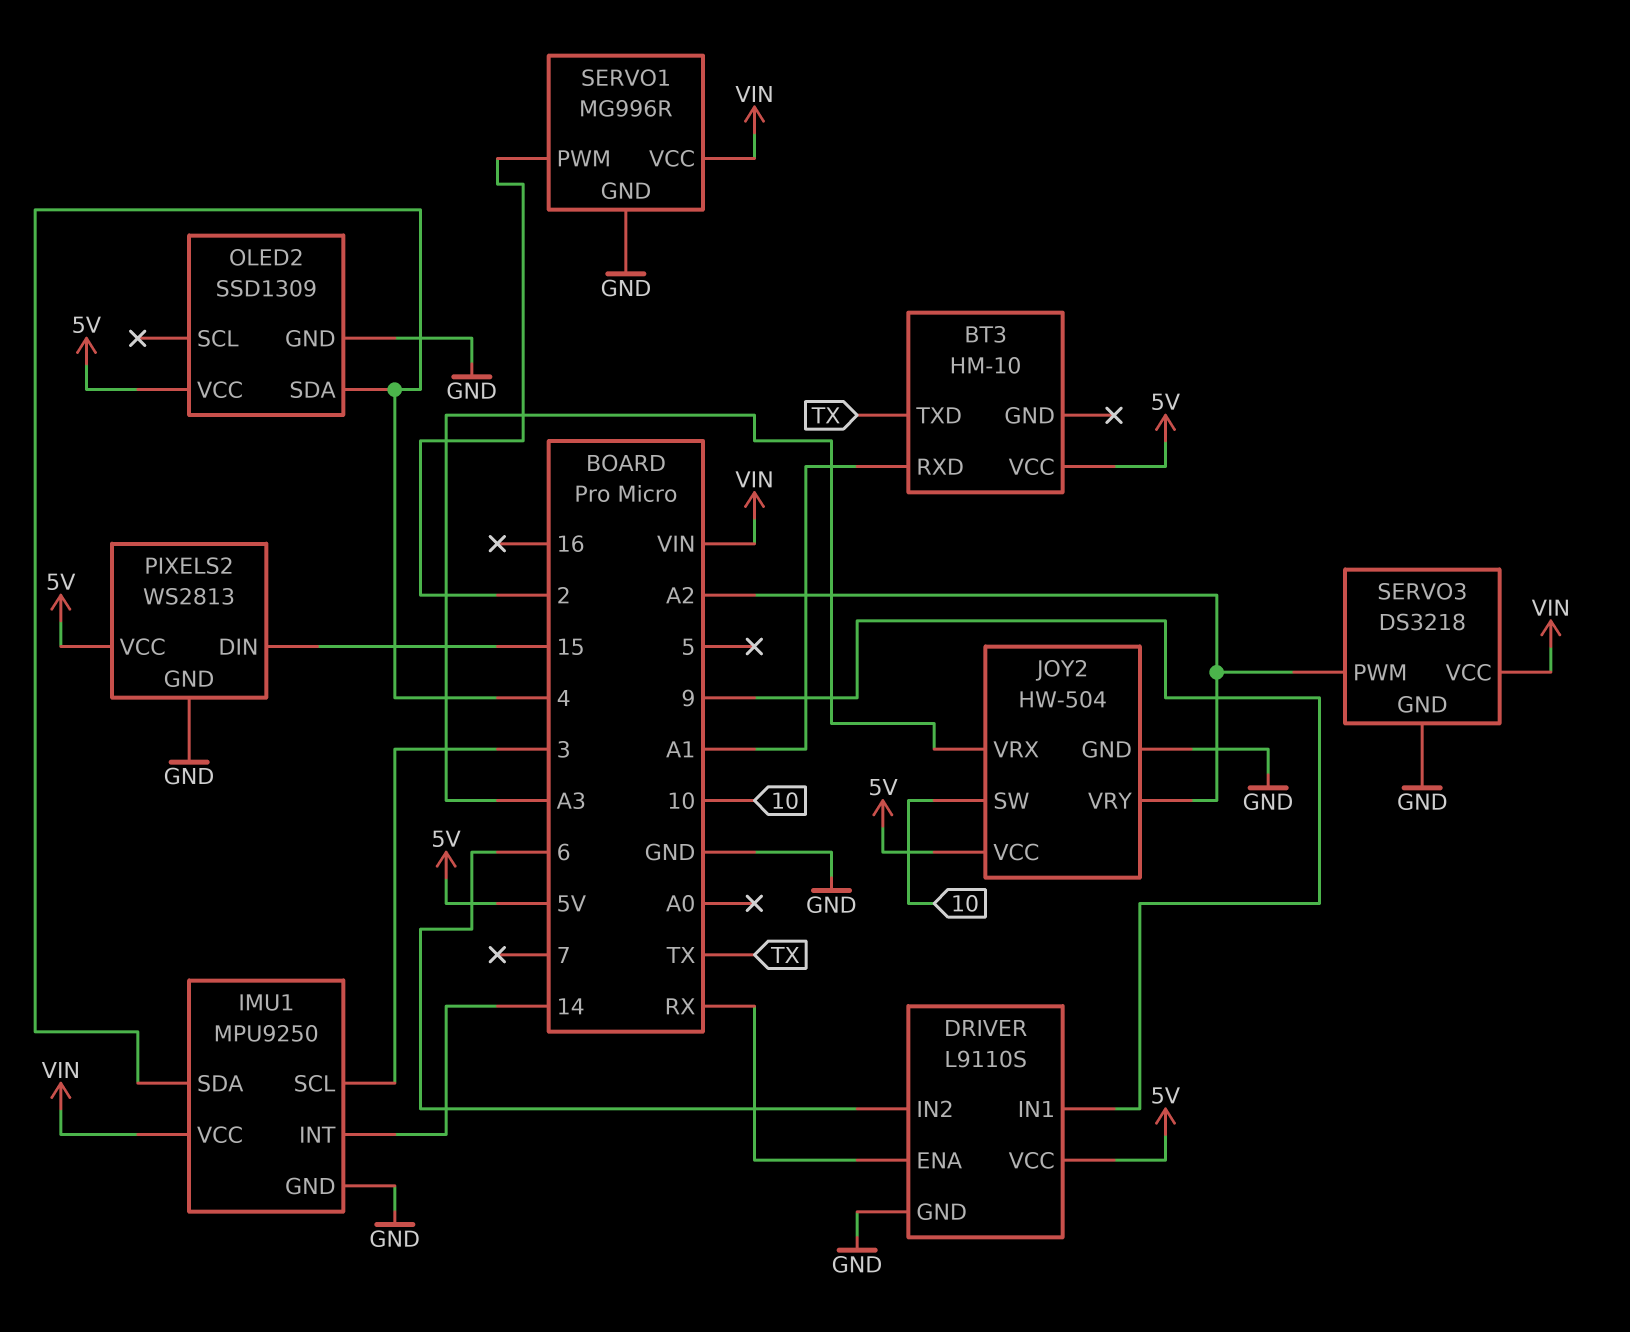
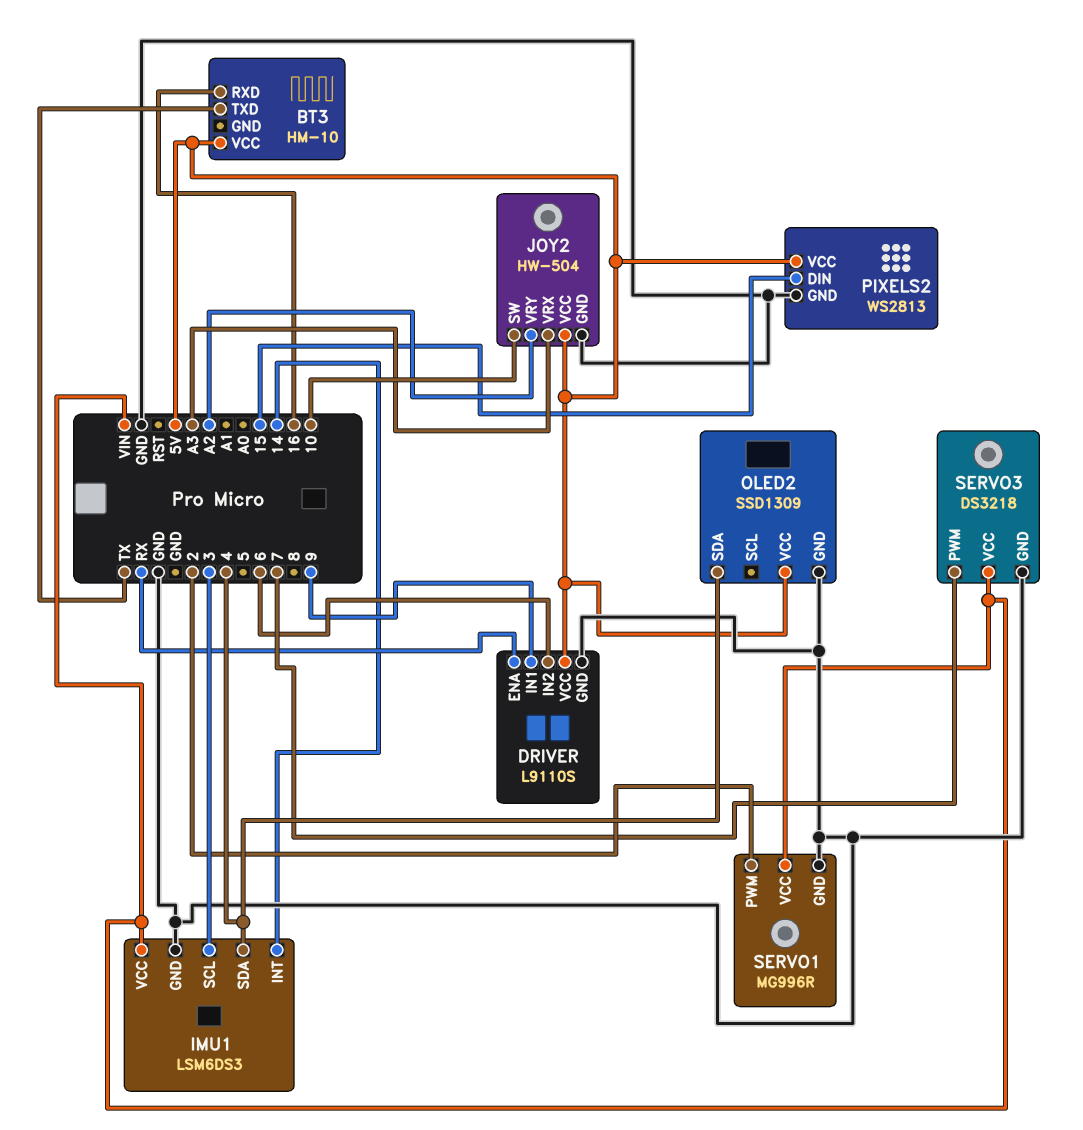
BT3 pin RXD: A1 -> 16
IMU1: MPU9250 -> LSM6DS3
SERVO3 pin PWM: A2 -> 7

